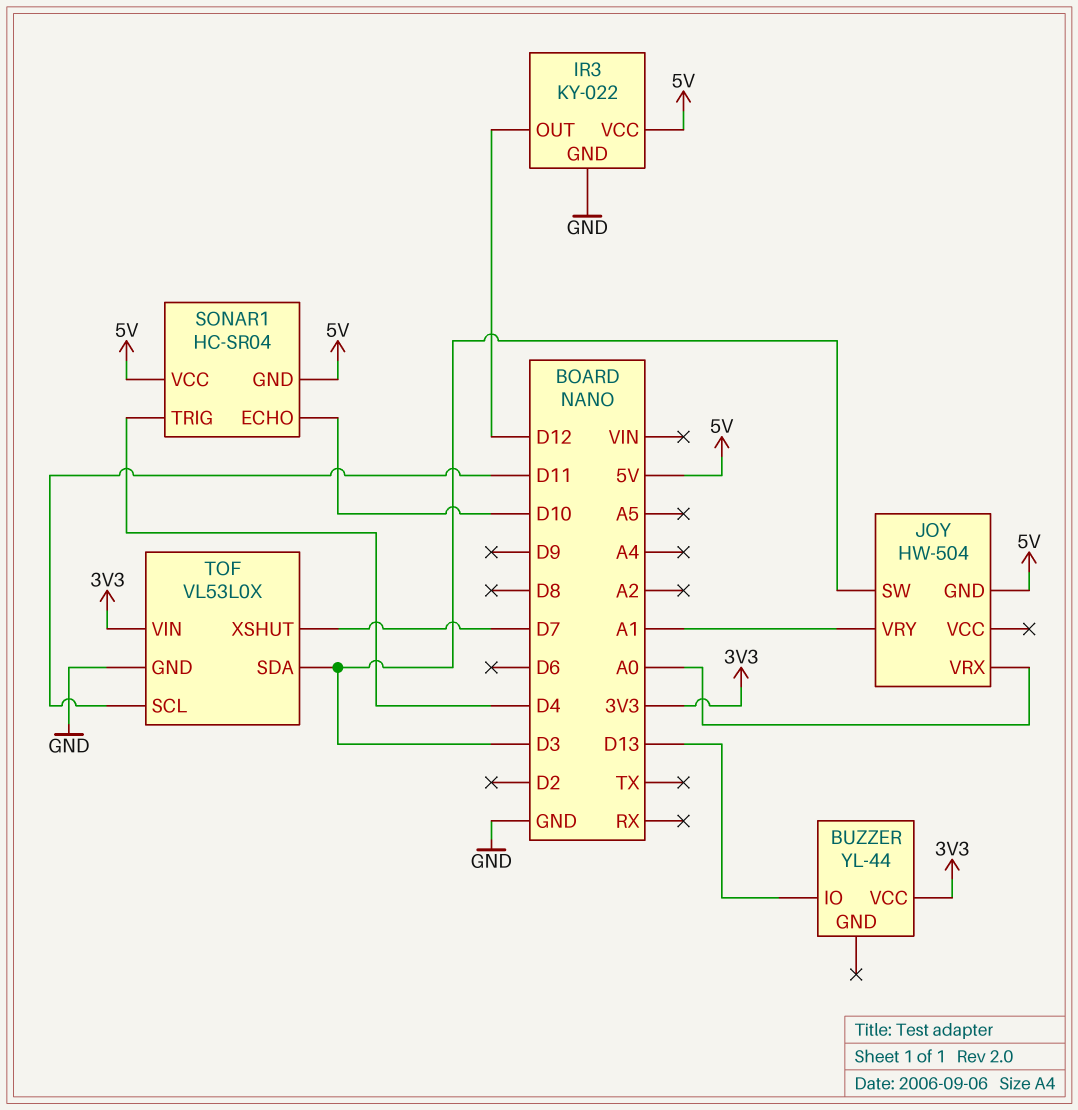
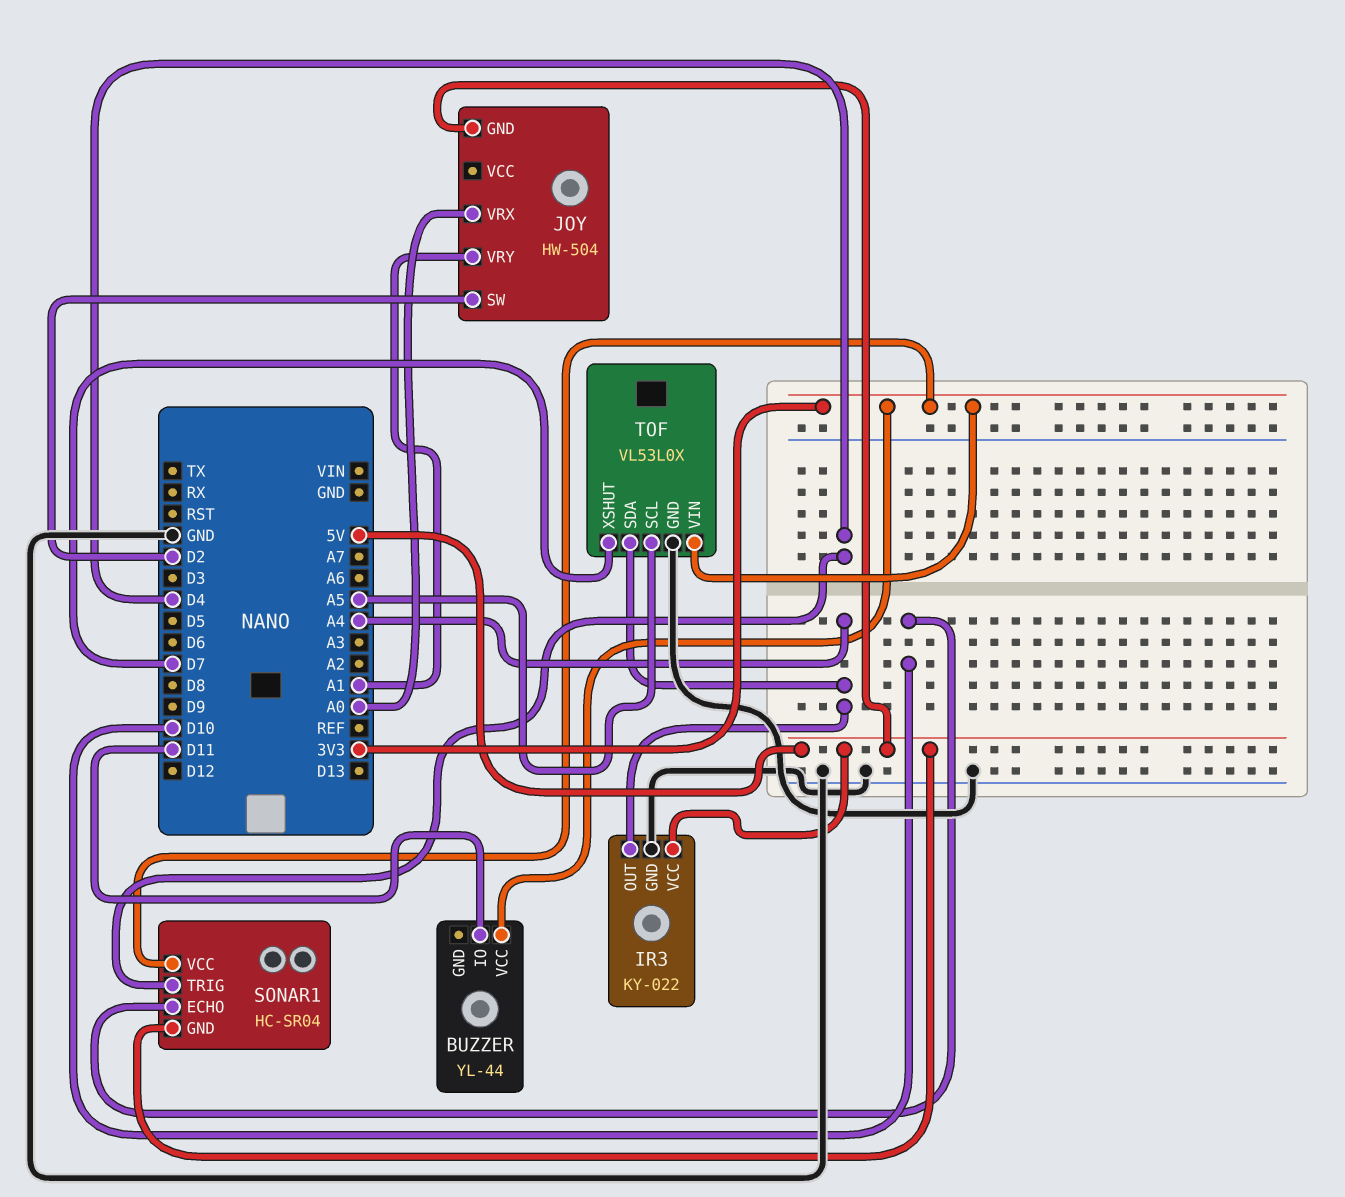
BUZZER pin IO: D13 -> D11
IR3 pin OUT: D12 -> A4
JOY pin SW: D3 -> D2
SONAR1 pin VCC: 5V -> 3V3
TOF pin SCL: D11 -> A5
TOF pin SDA: D3 -> A4

